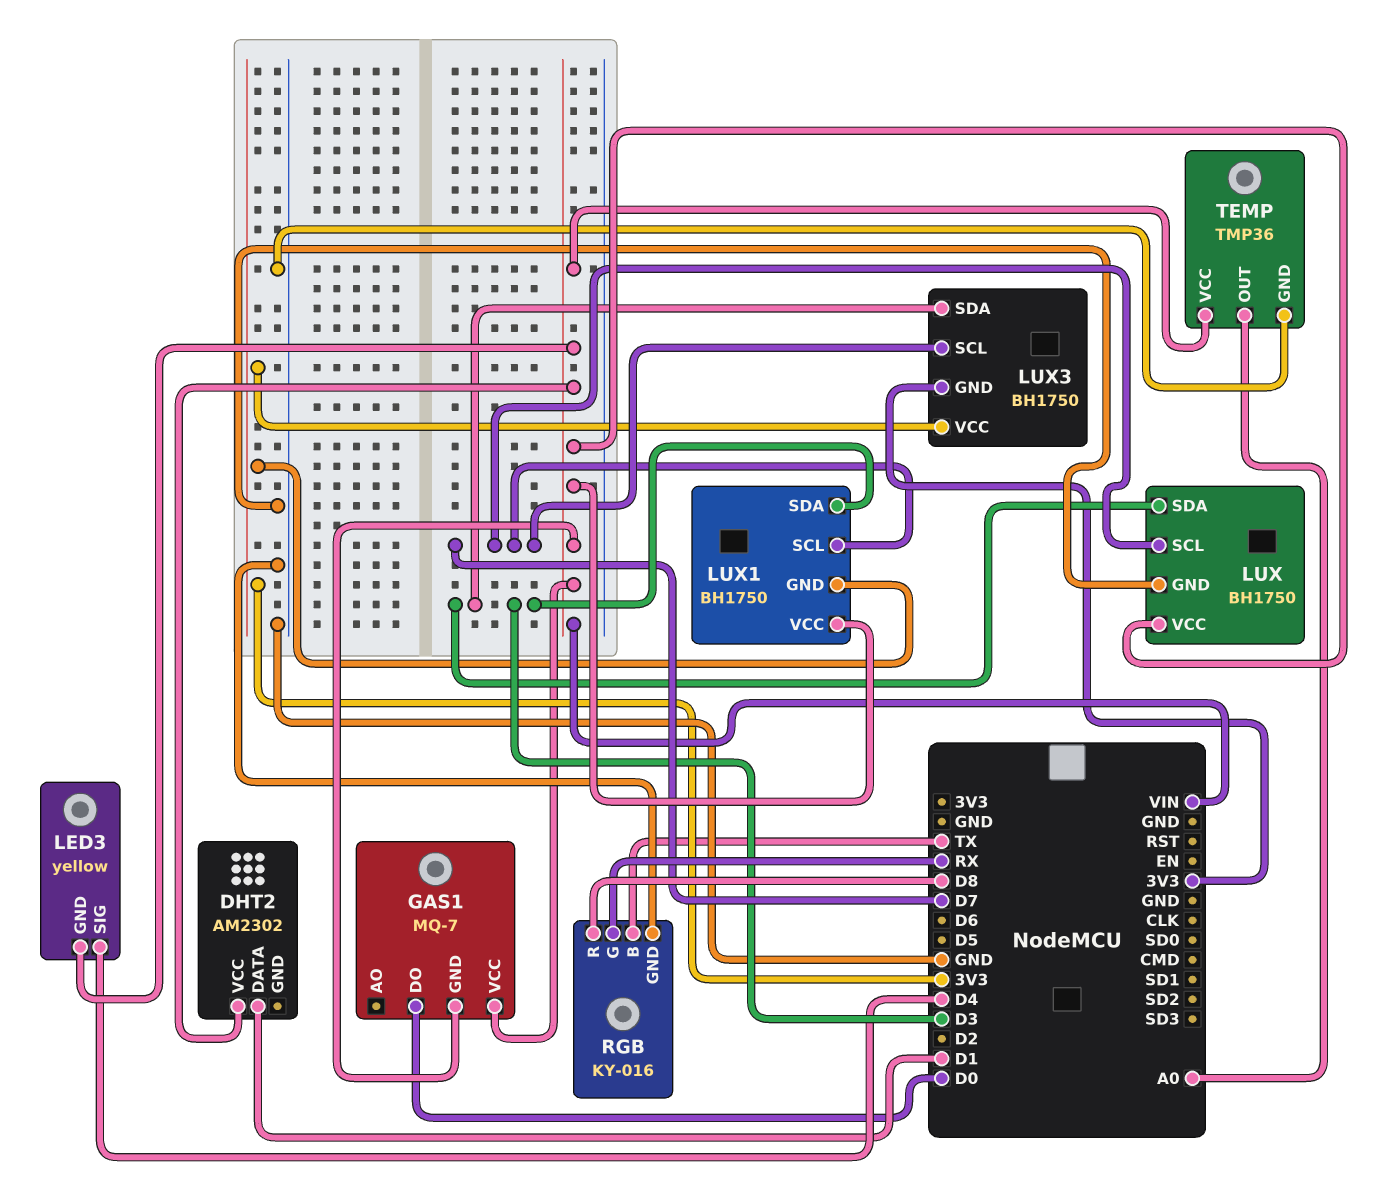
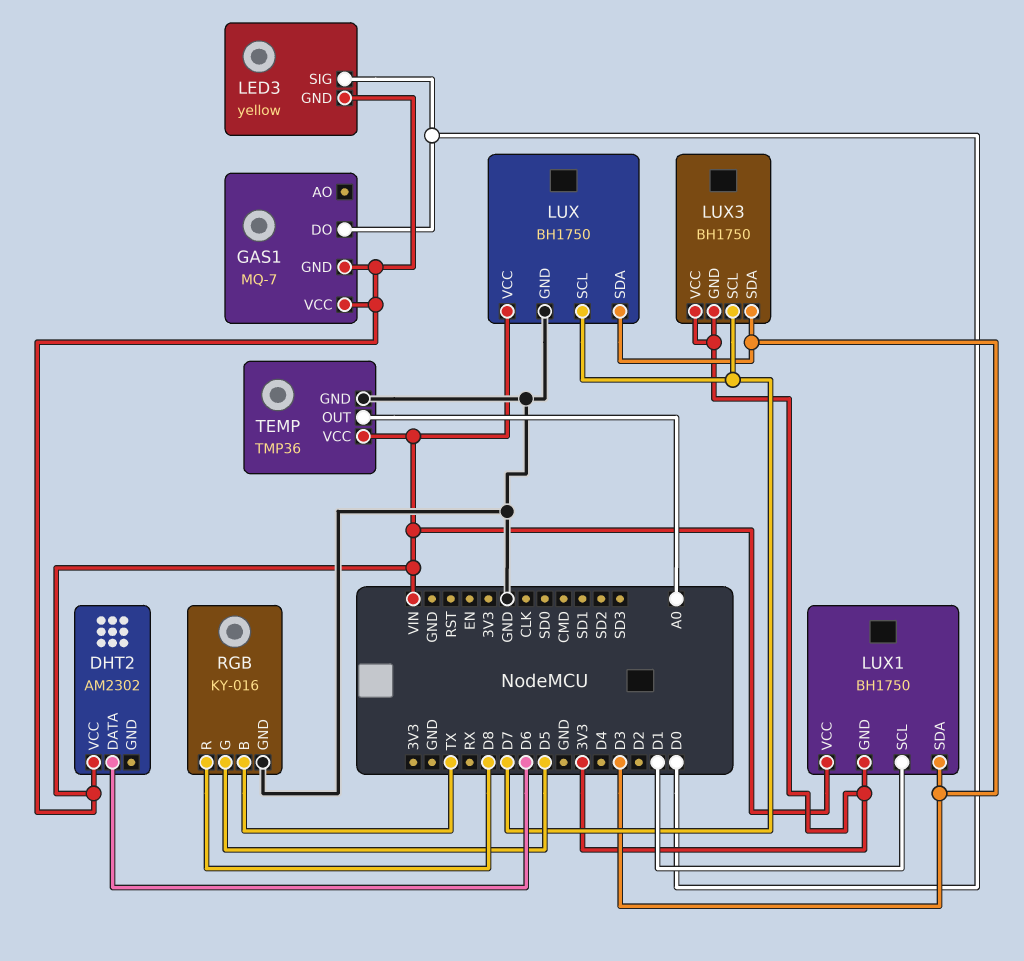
DHT2 pin DATA: D1 -> D6
LED3 pin SIG: D4 -> D0
LUX1 pin SCL: D7 -> D1
RGB pin G: RX -> D5

